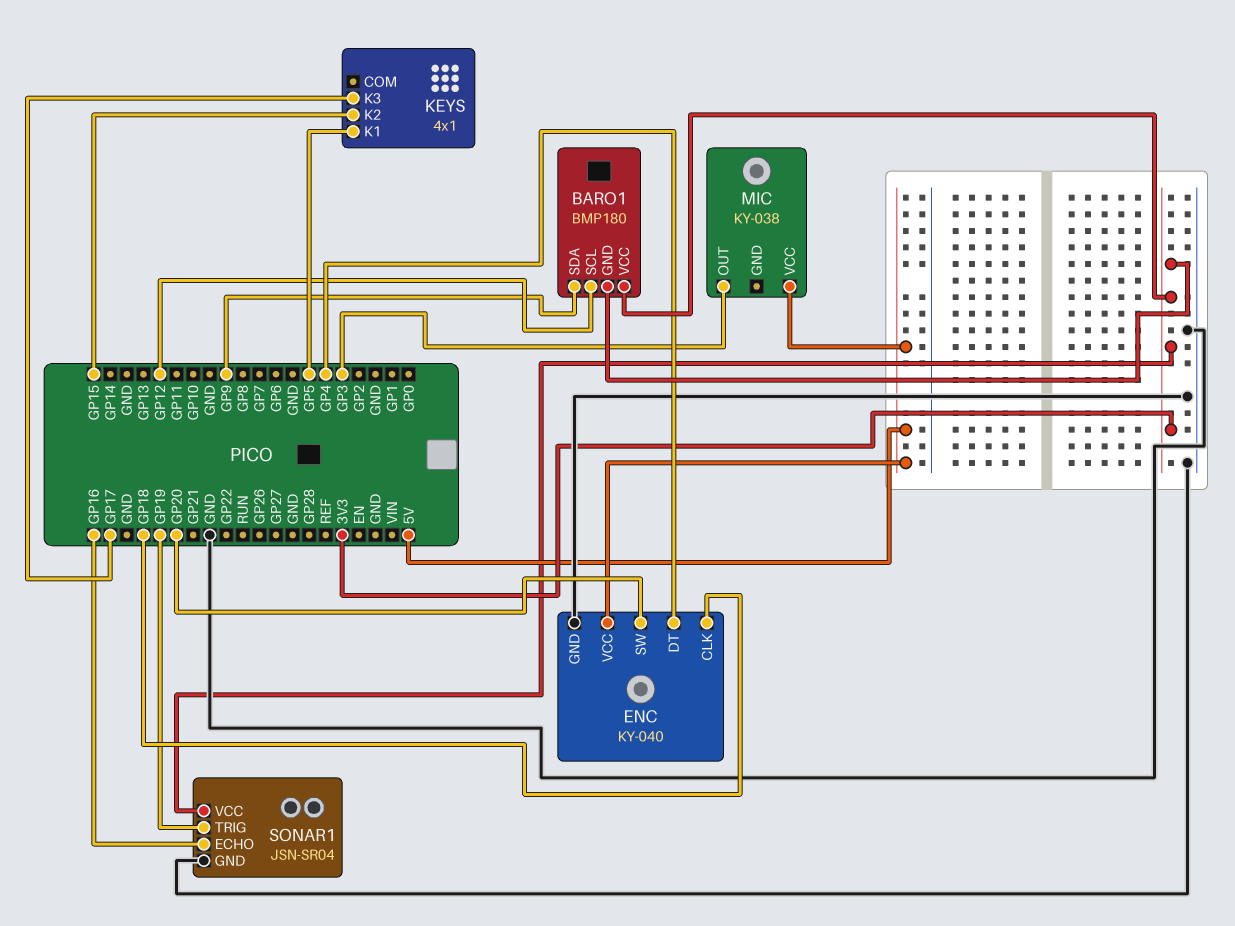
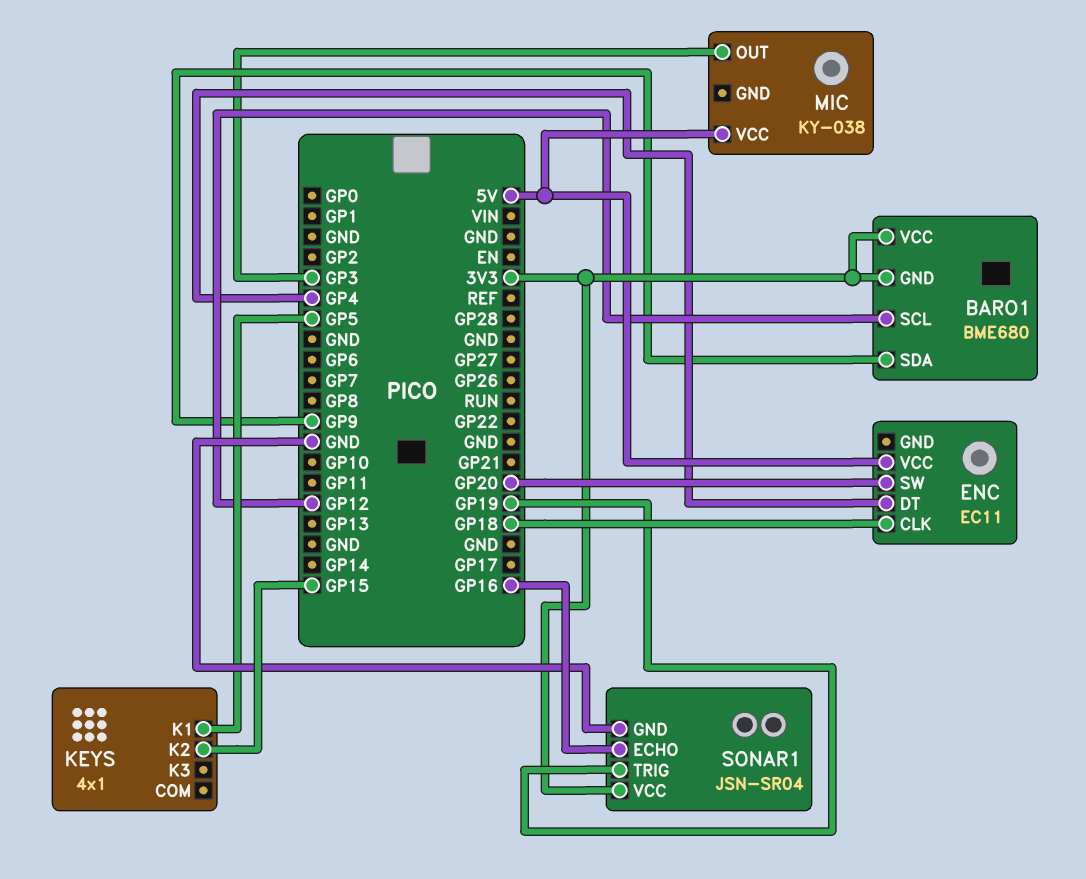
BARO1: BMP180 -> BME680
ENC: KY-040 -> EC11
ENC pin GND: GND -> none
KEYS pin K3: GP17 -> none

